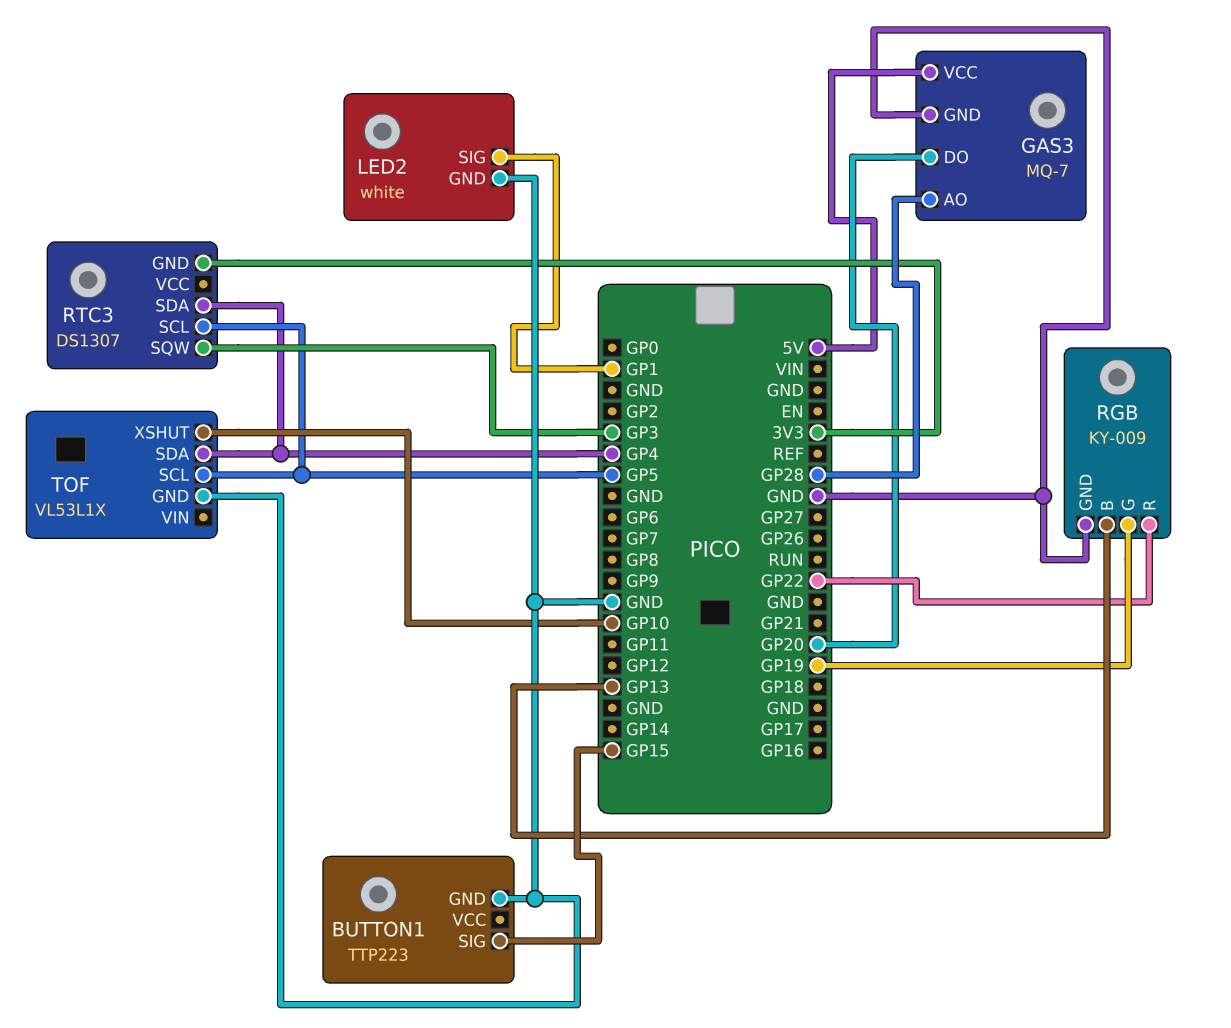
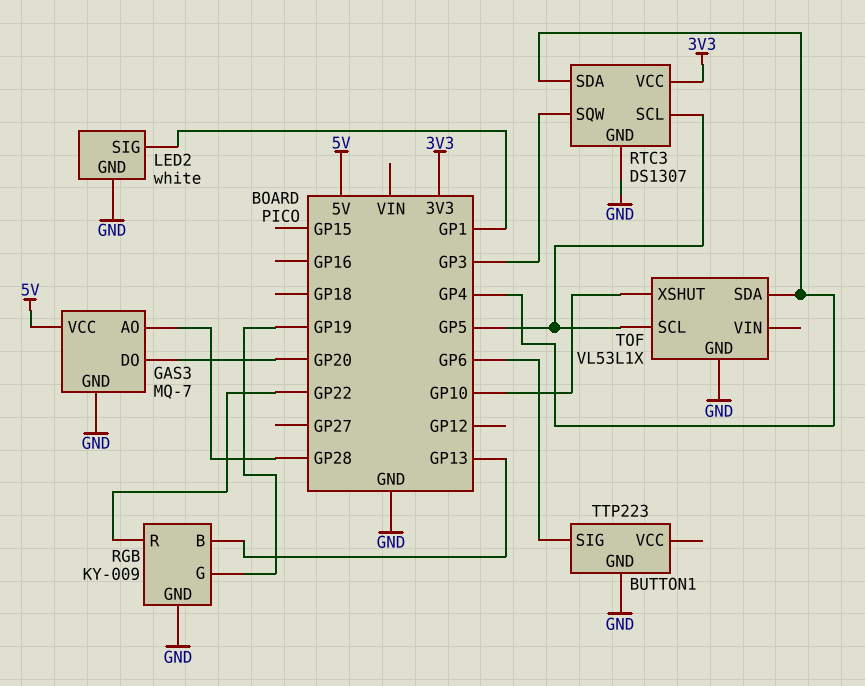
BUTTON1 pin SIG: GP15 -> GP6
RTC3 pin GND: 3V3 -> GND
RTC3 pin VCC: none -> 3V3

